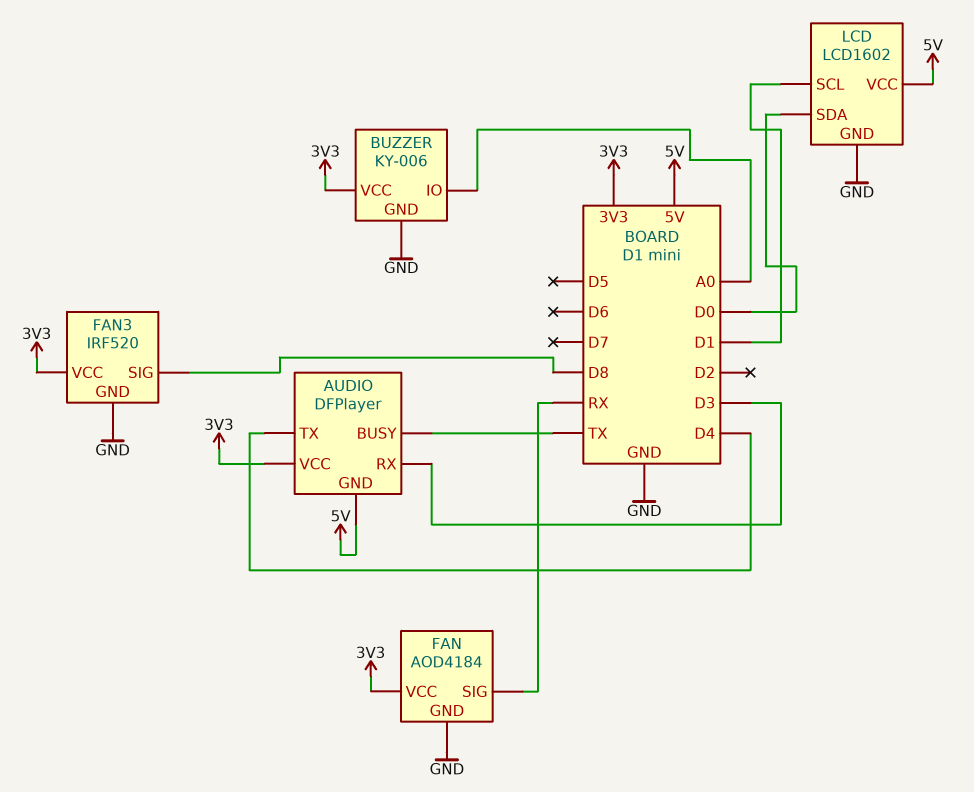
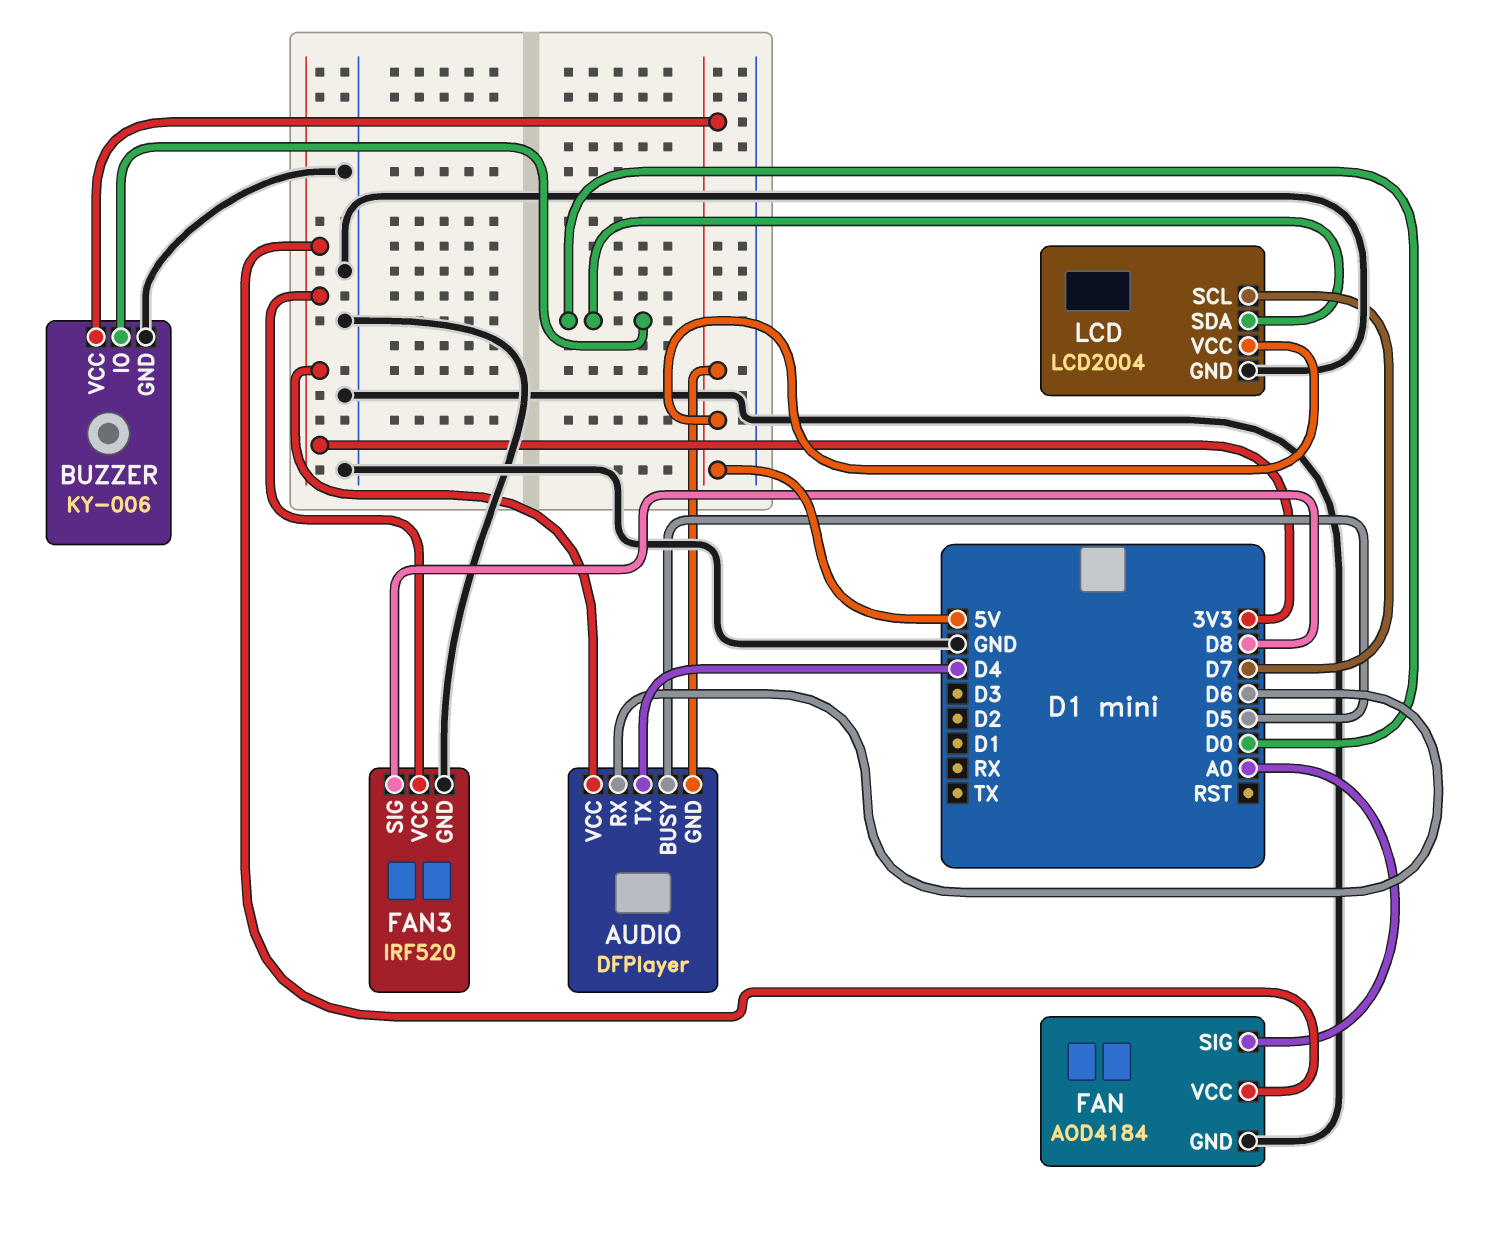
AUDIO pin BUSY: TX -> D5
AUDIO pin RX: D3 -> D6
BUZZER pin IO: A0 -> D0
BUZZER pin VCC: 3V3 -> 5V
FAN pin SIG: RX -> A0
LCD: LCD1602 -> LCD2004
LCD pin SCL: D1 -> D7

